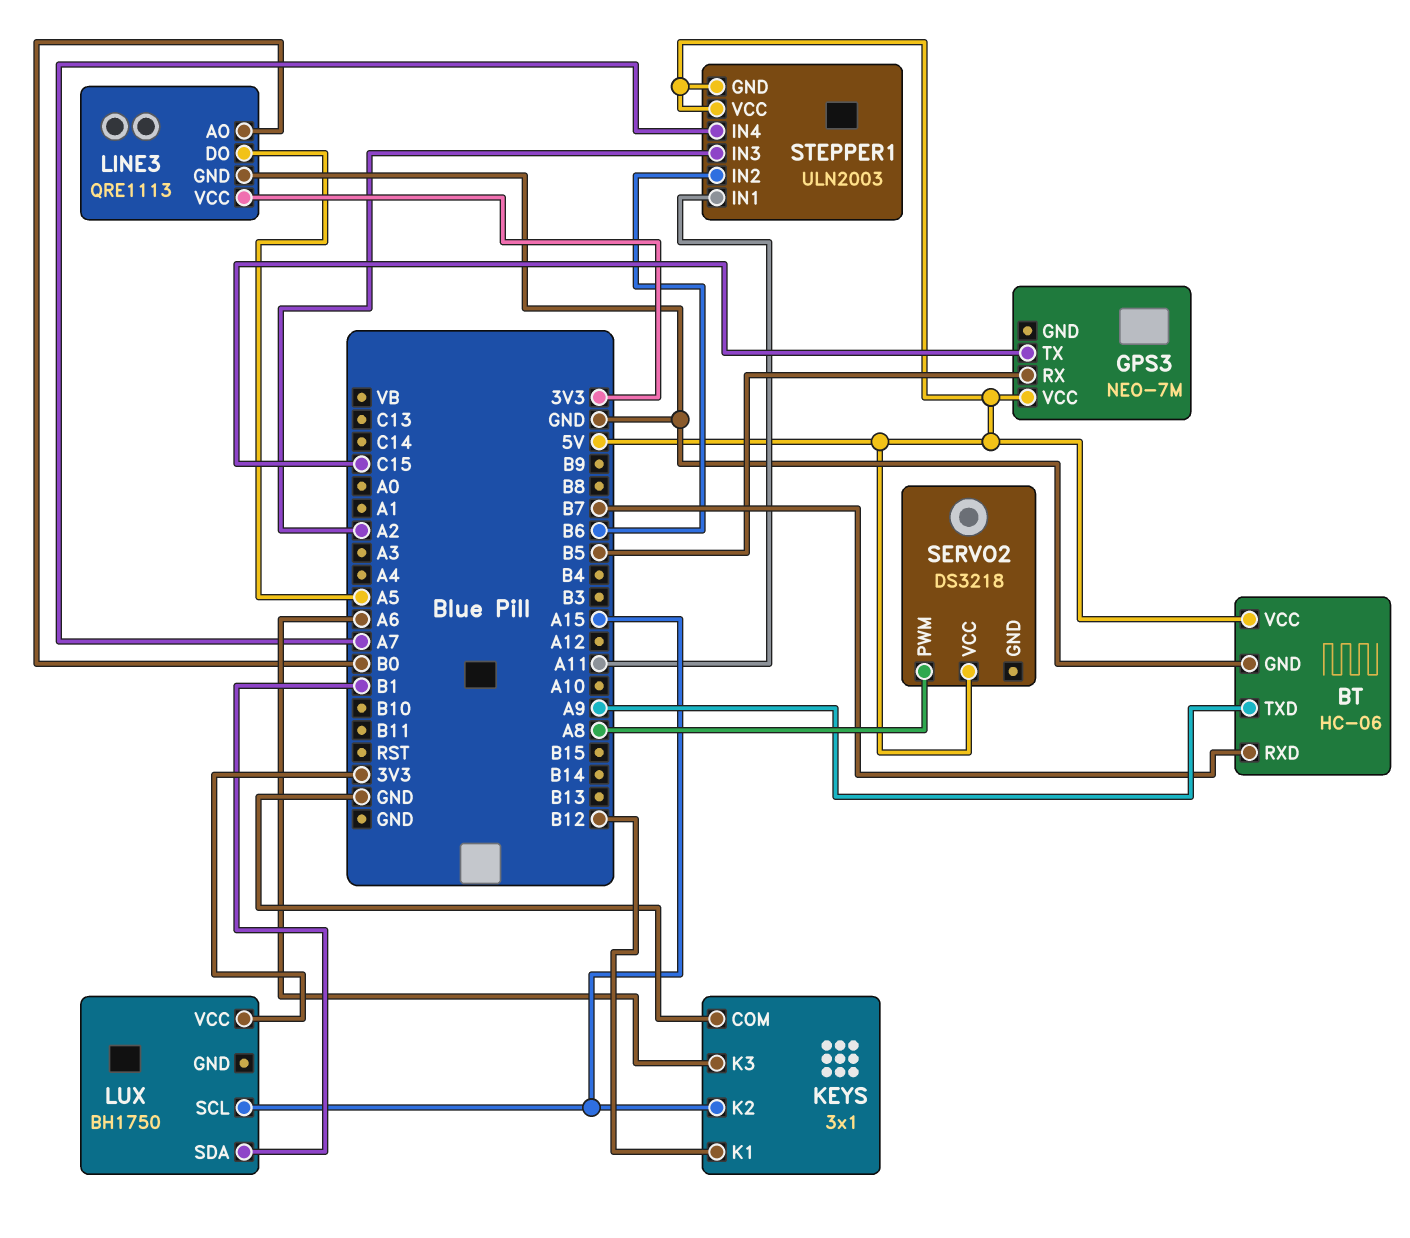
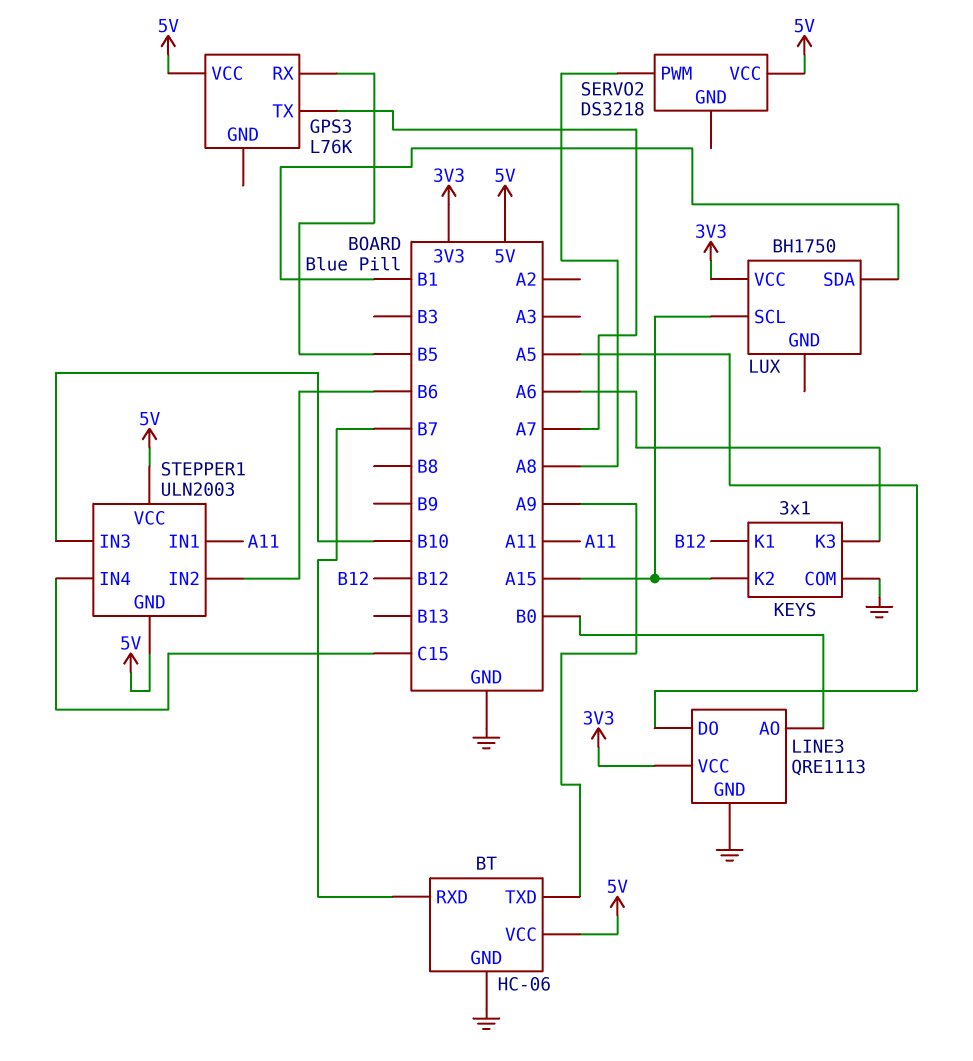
GPS3: NEO-7M -> L76K
GPS3 pin TX: C15 -> A7
STEPPER1 pin IN3: A2 -> B10
STEPPER1 pin IN4: A7 -> C15

